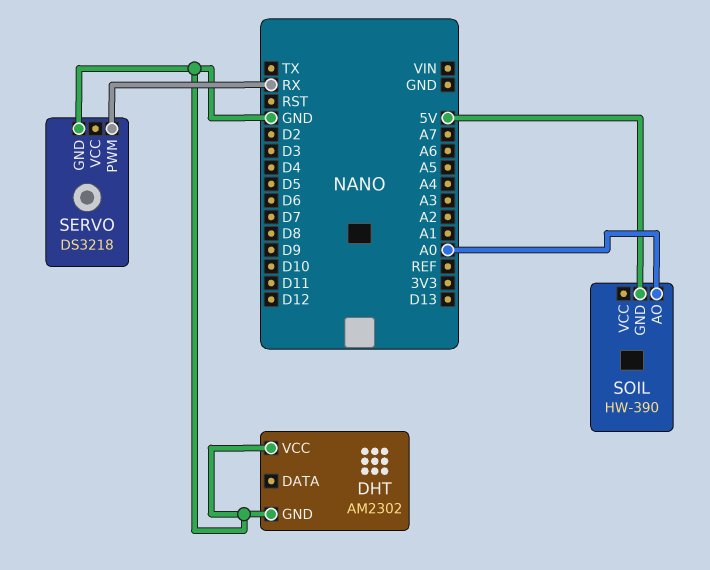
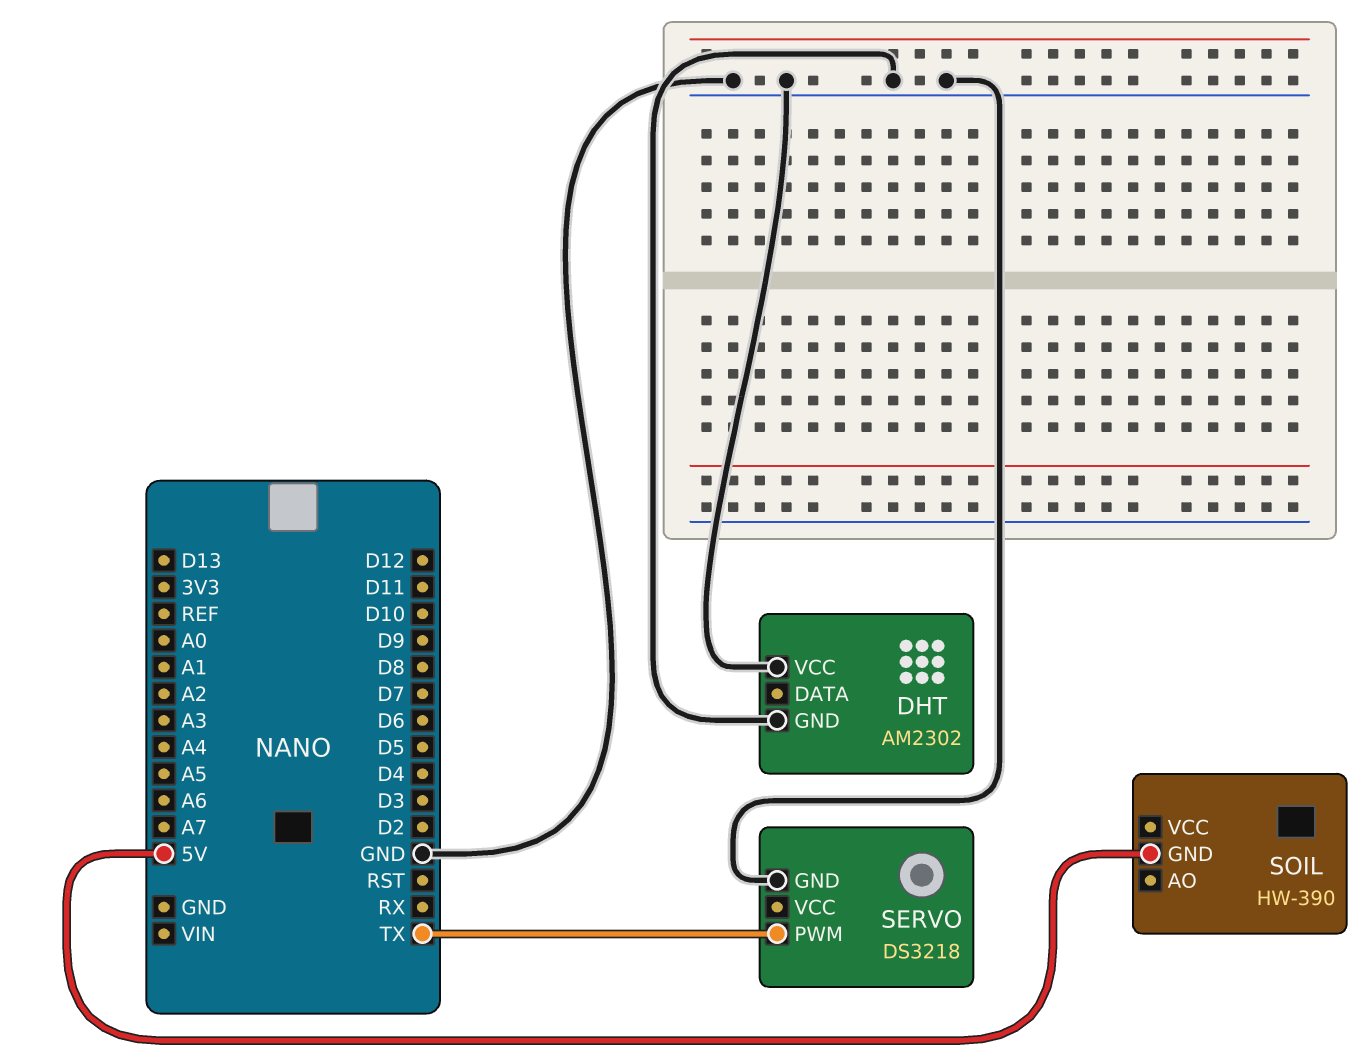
SERVO pin PWM: RX -> TX
SOIL pin AO: A0 -> none

